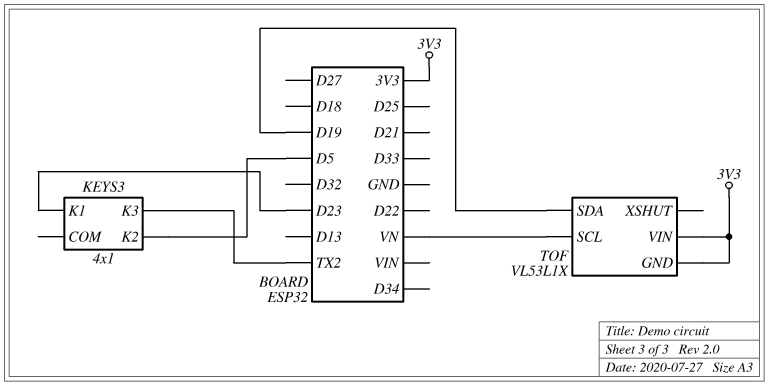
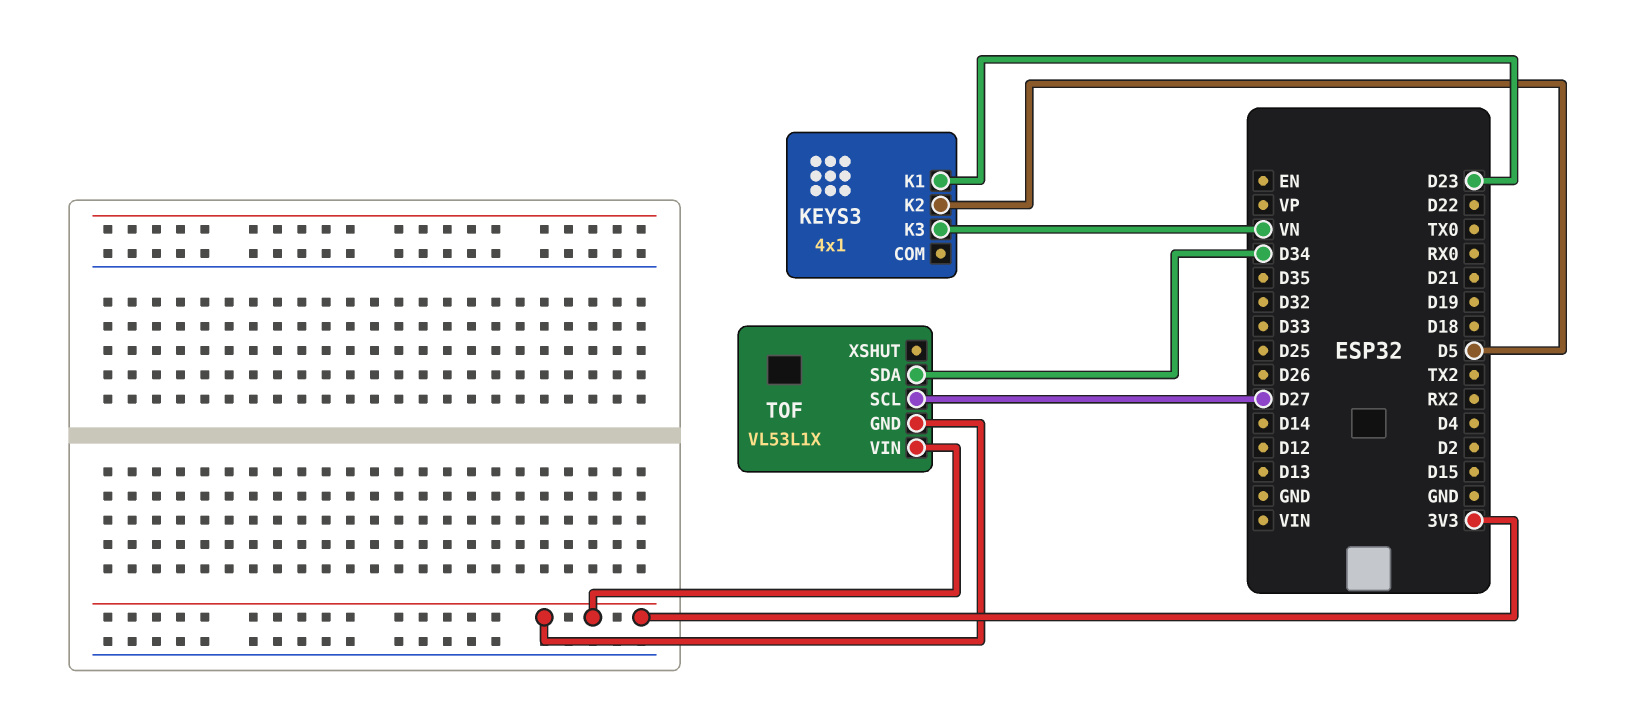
KEYS3 pin K3: TX2 -> VN
TOF pin SCL: VN -> D27
TOF pin SDA: D19 -> D34

